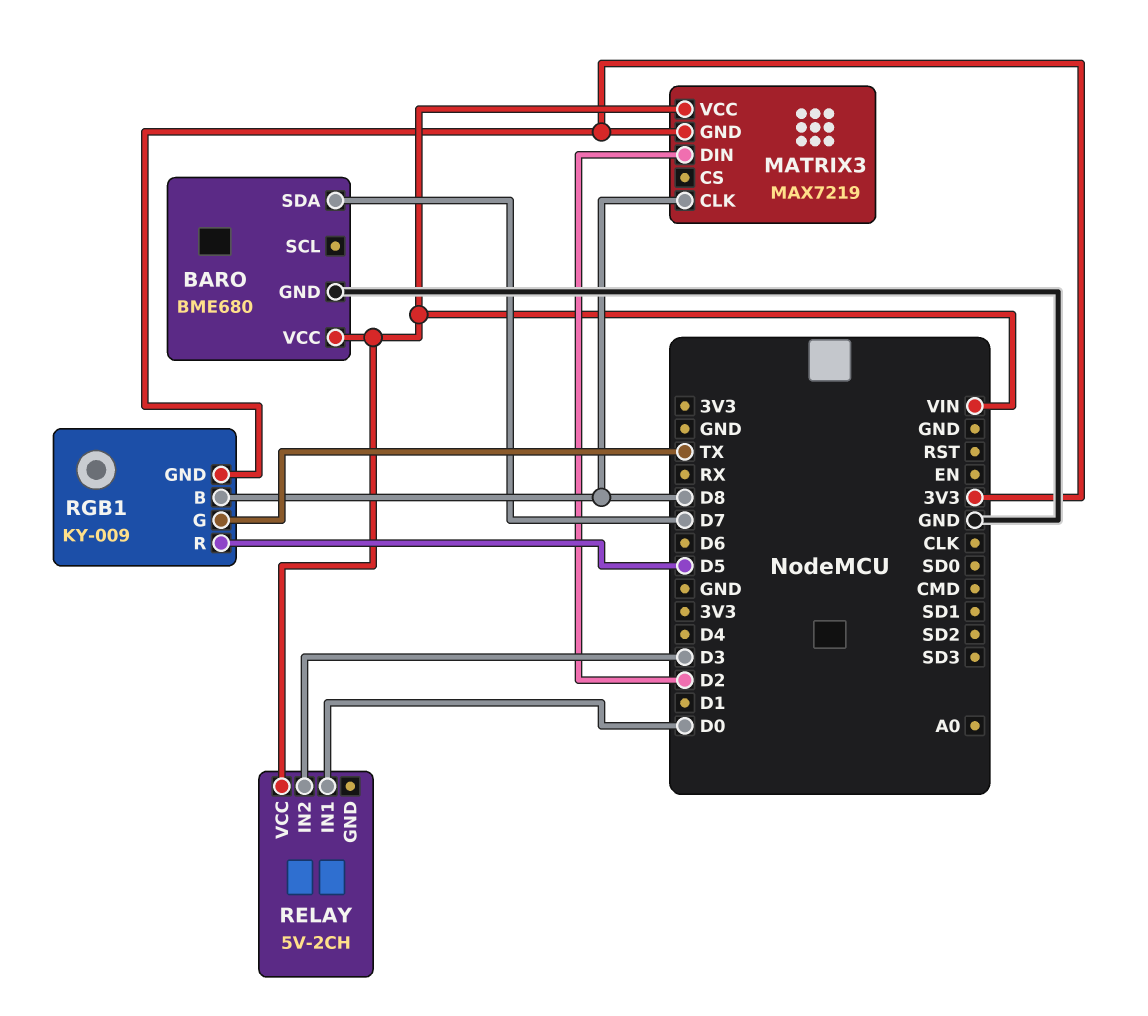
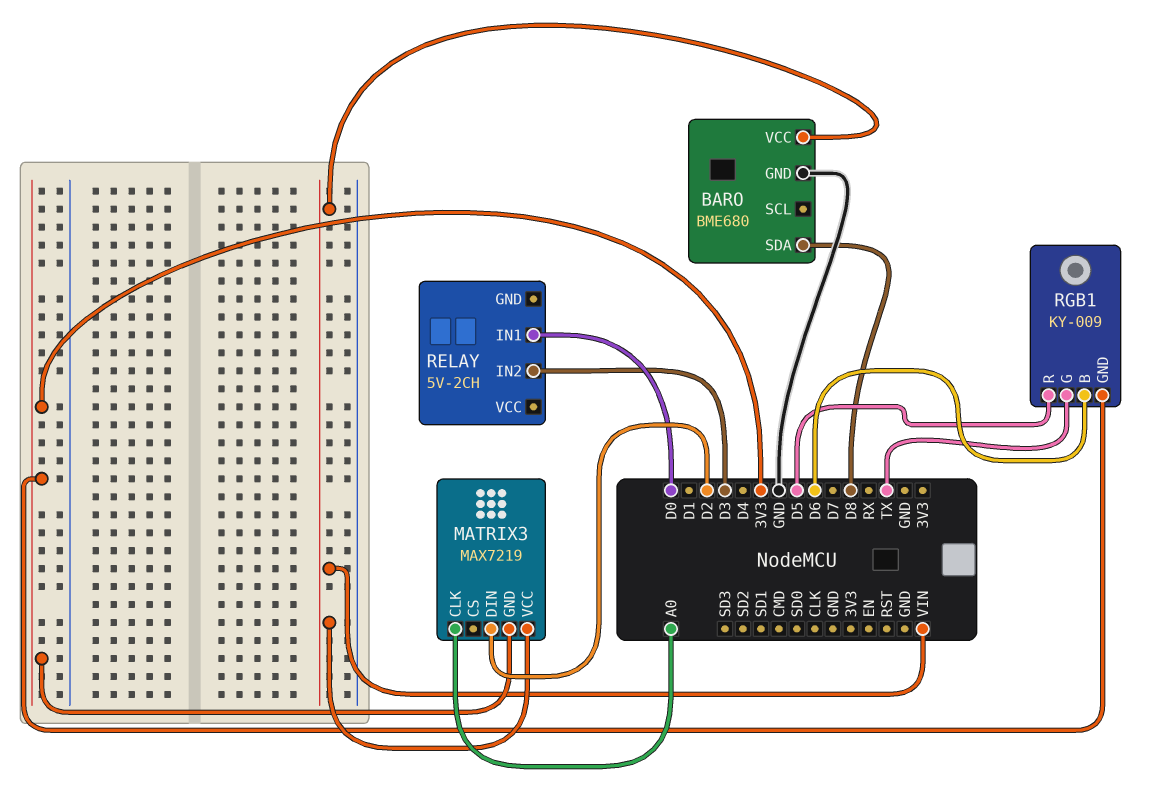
BARO pin SDA: D7 -> D8
MATRIX3 pin CLK: D8 -> A0
RELAY pin VCC: VIN -> none
RGB1 pin B: D8 -> D6

